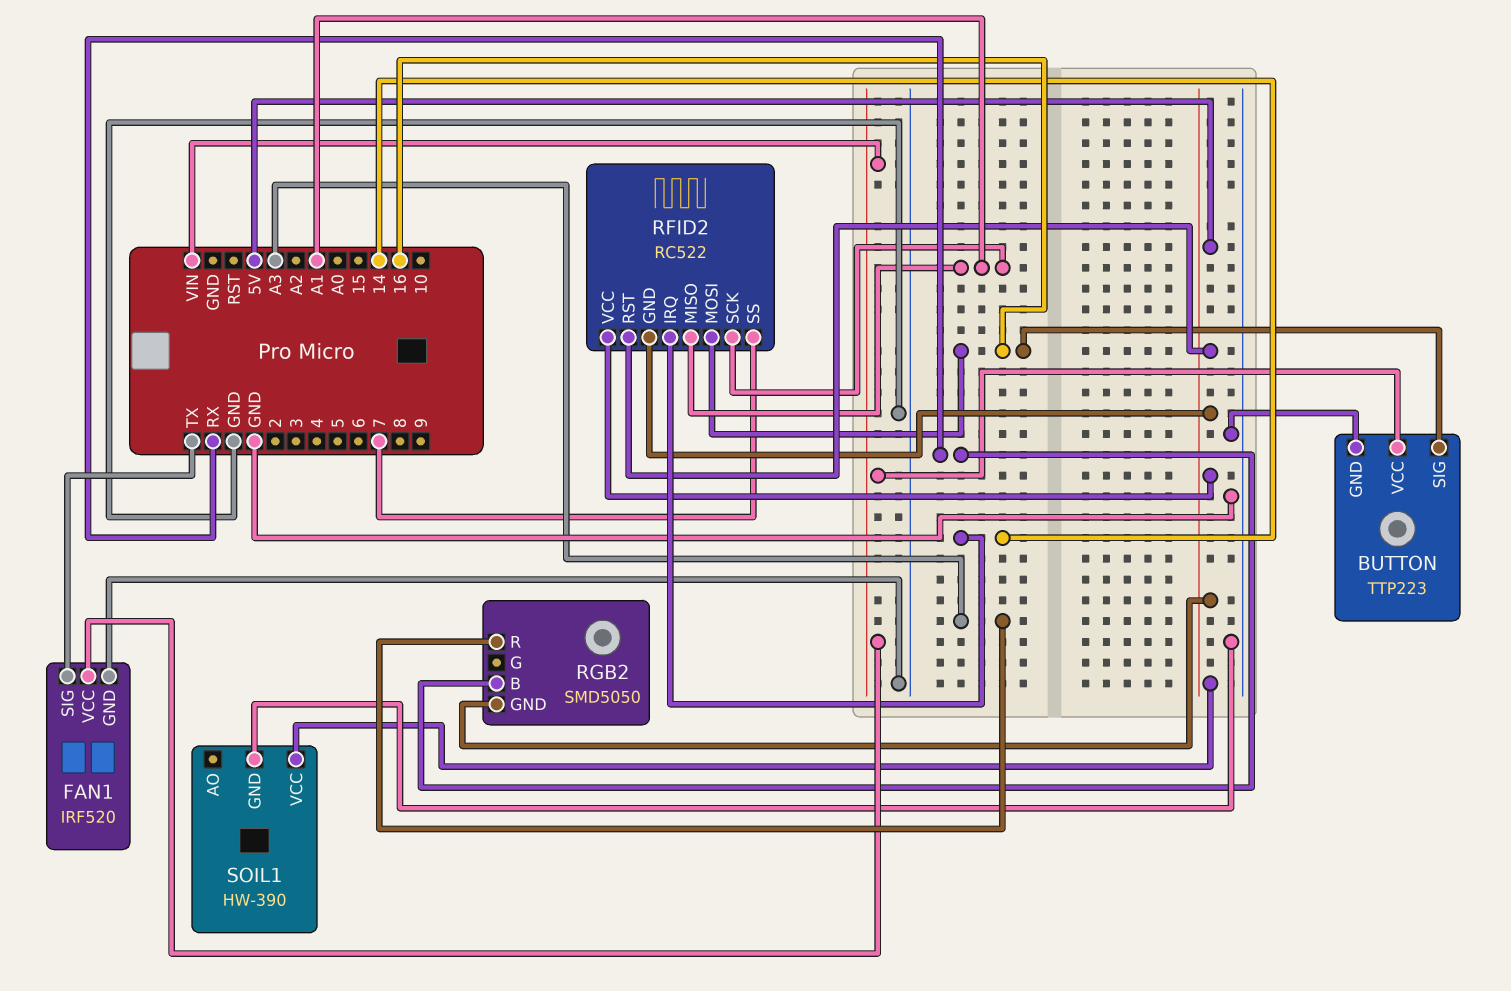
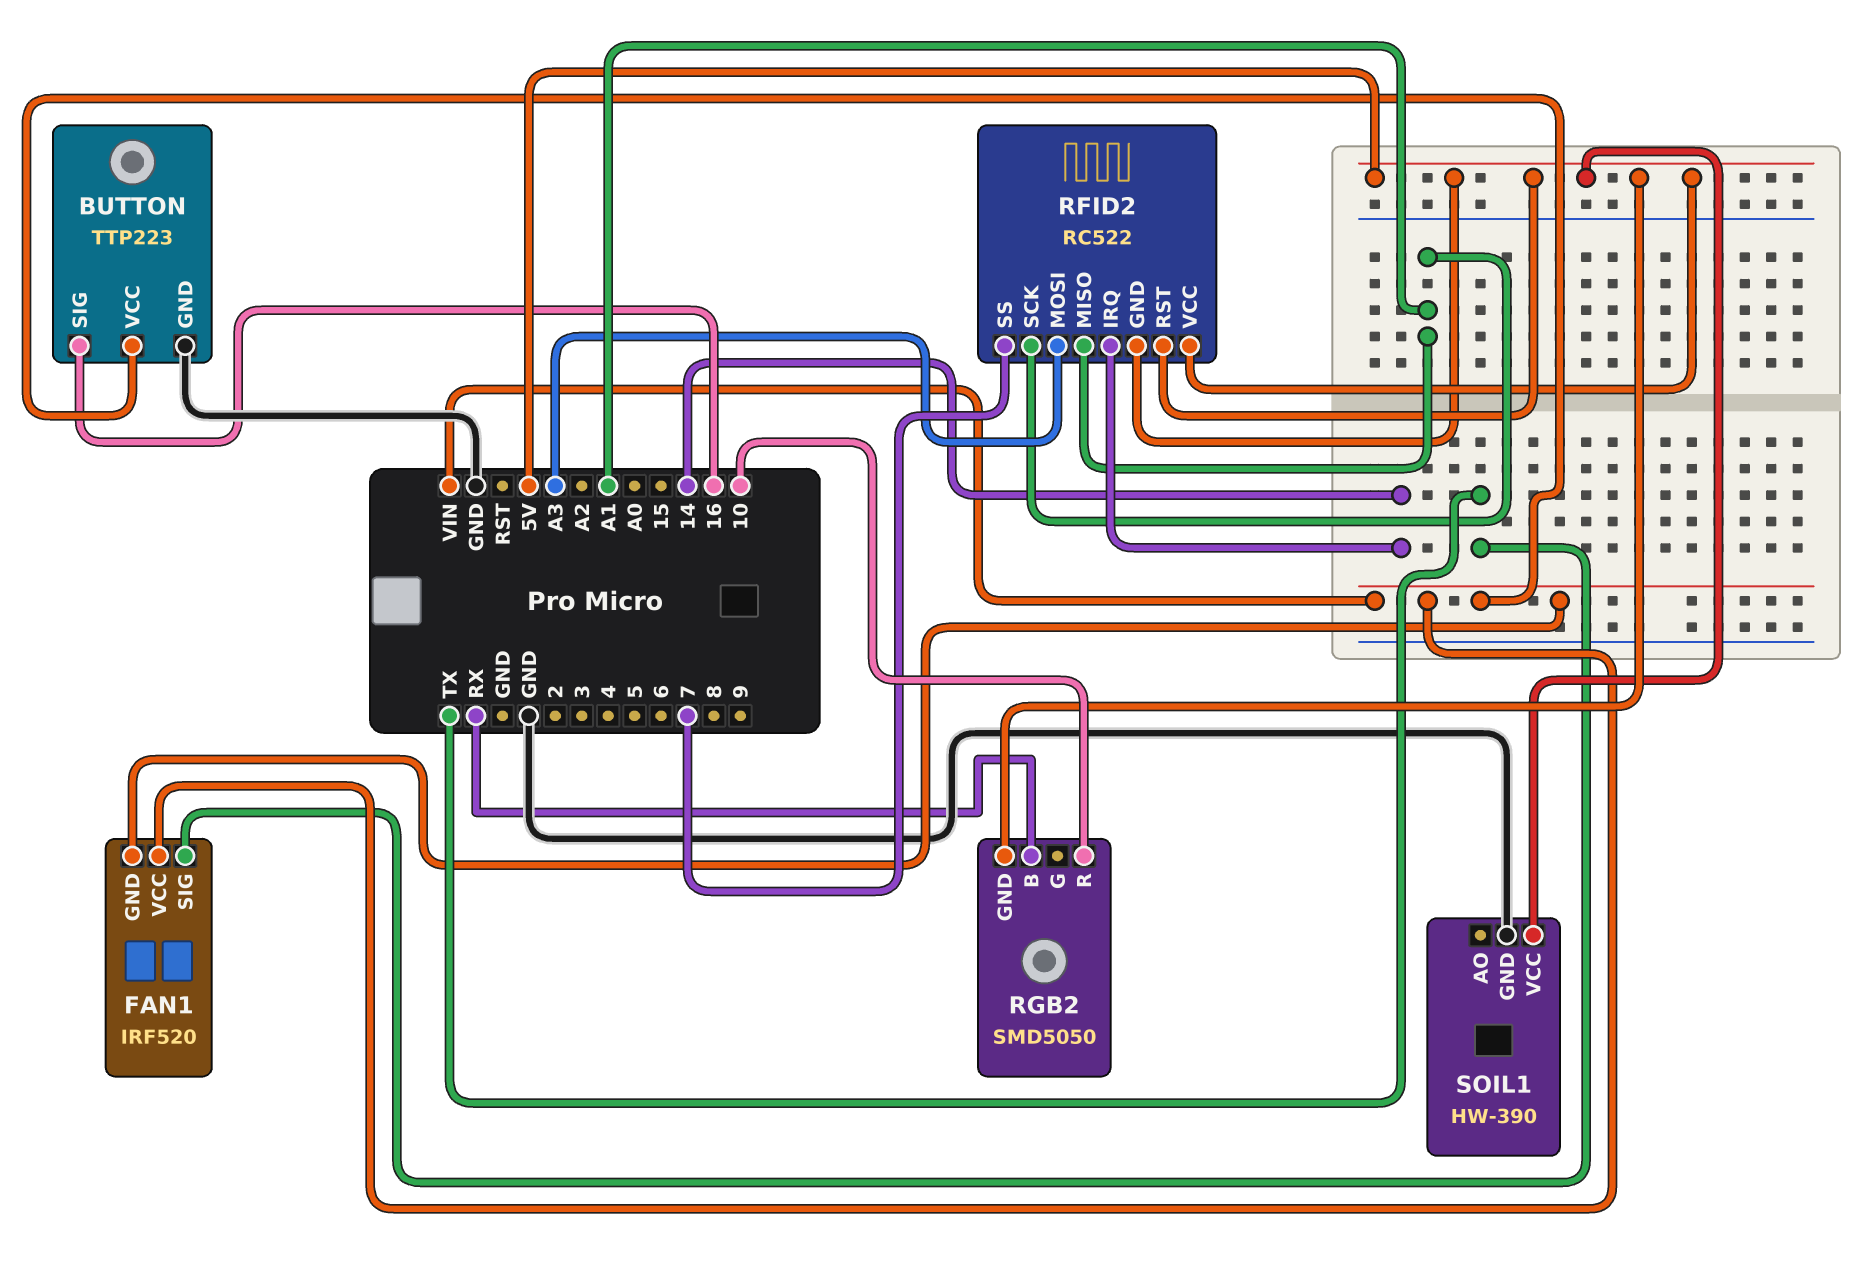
FAN1 pin GND: GND -> VIN
RFID2 pin MOSI: 16 -> A3
RGB2 pin R: A3 -> 10

